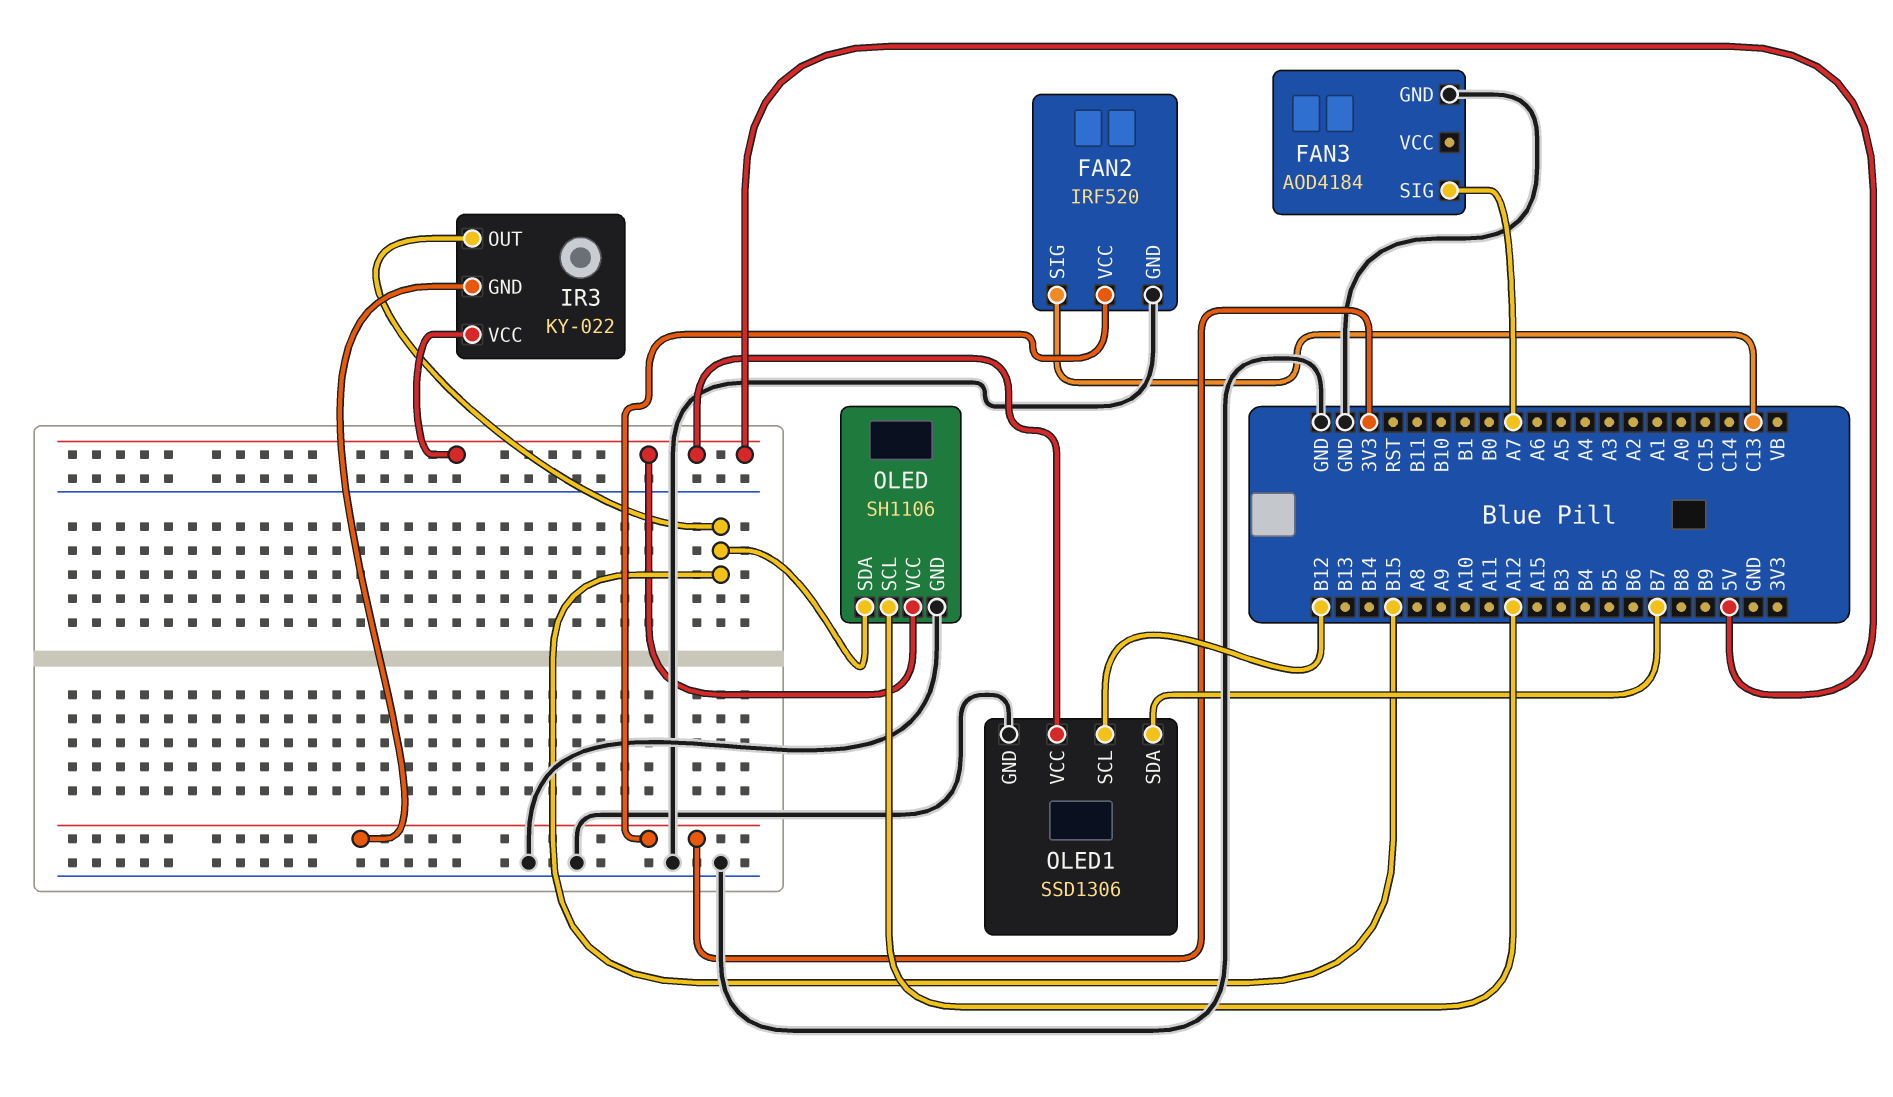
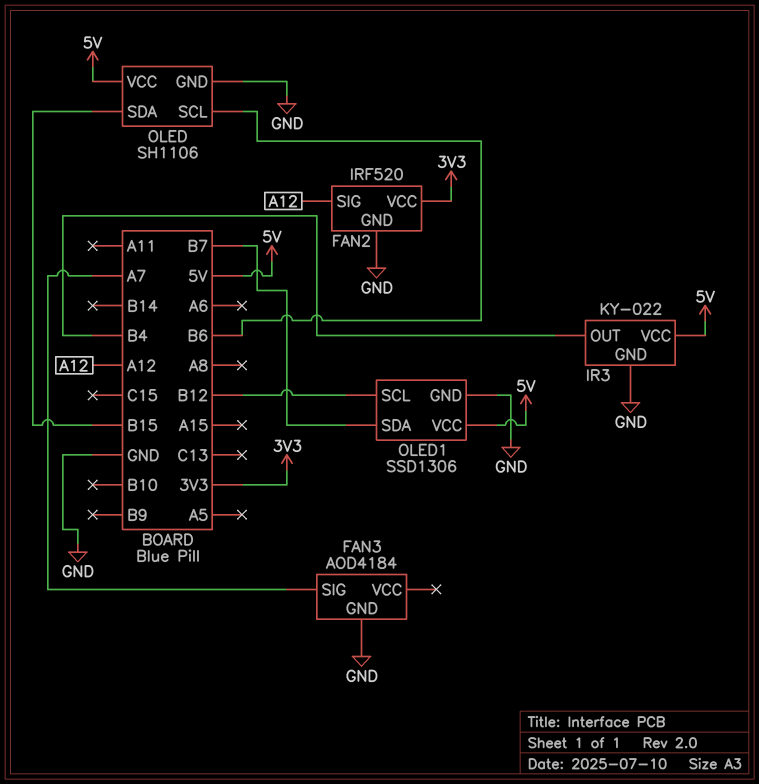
FAN2 pin SIG: C13 -> A12
IR3 pin GND: 3V3 -> GND
IR3 pin OUT: B15 -> B4
OLED pin SCL: A12 -> B6

